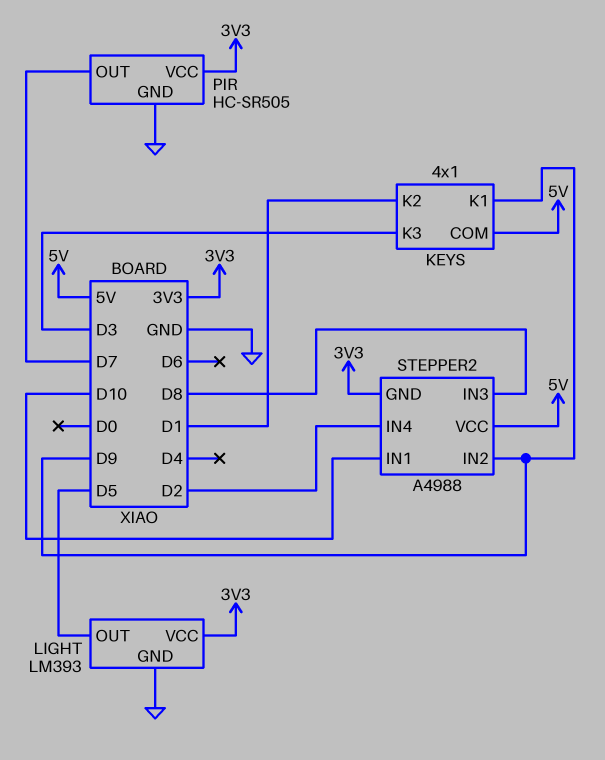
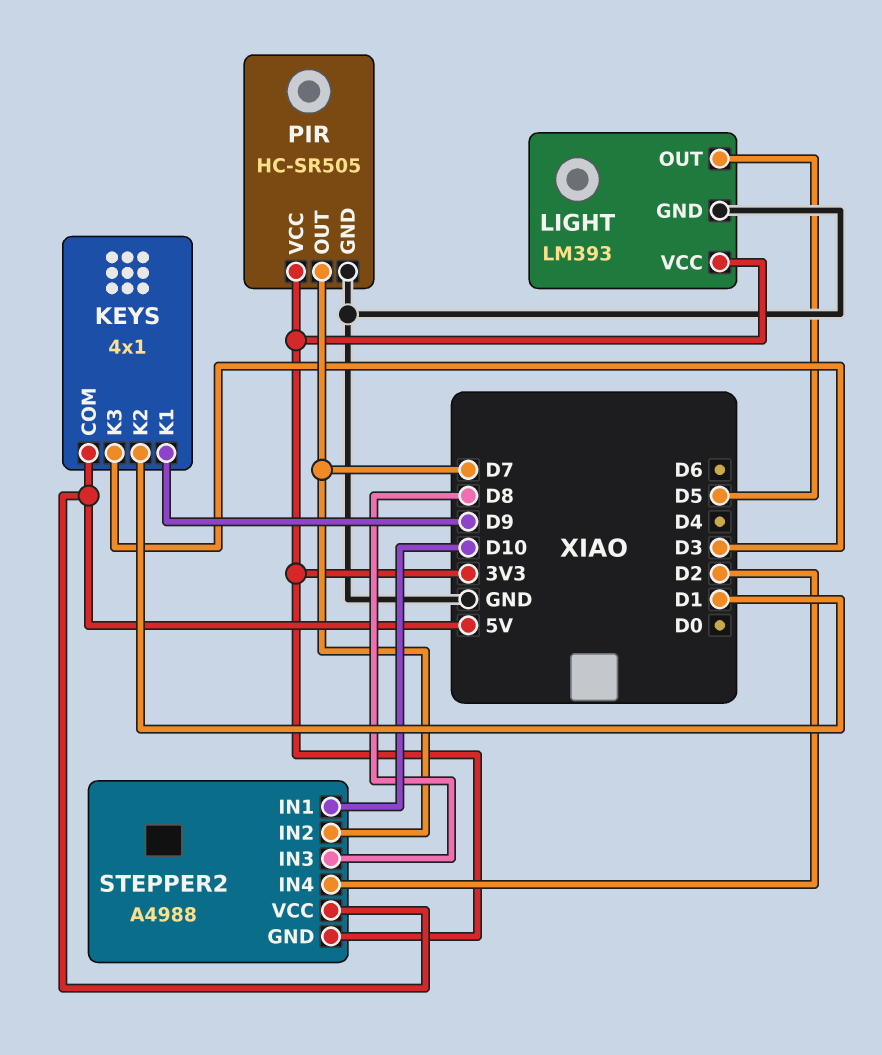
STEPPER2 pin IN2: D9 -> D7

